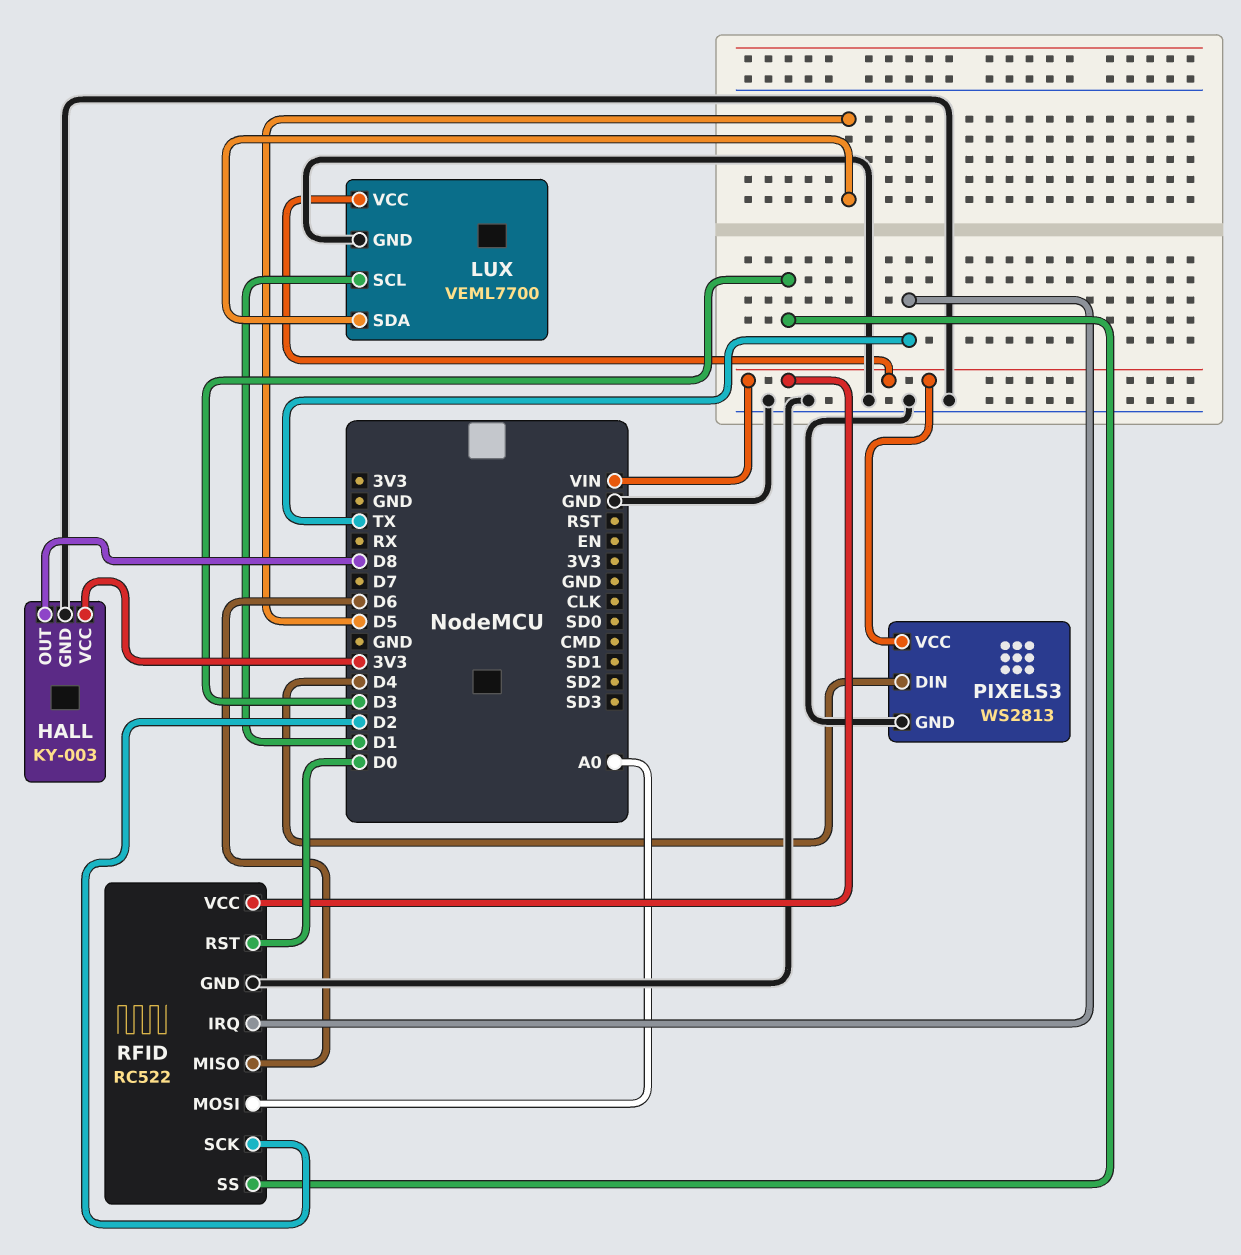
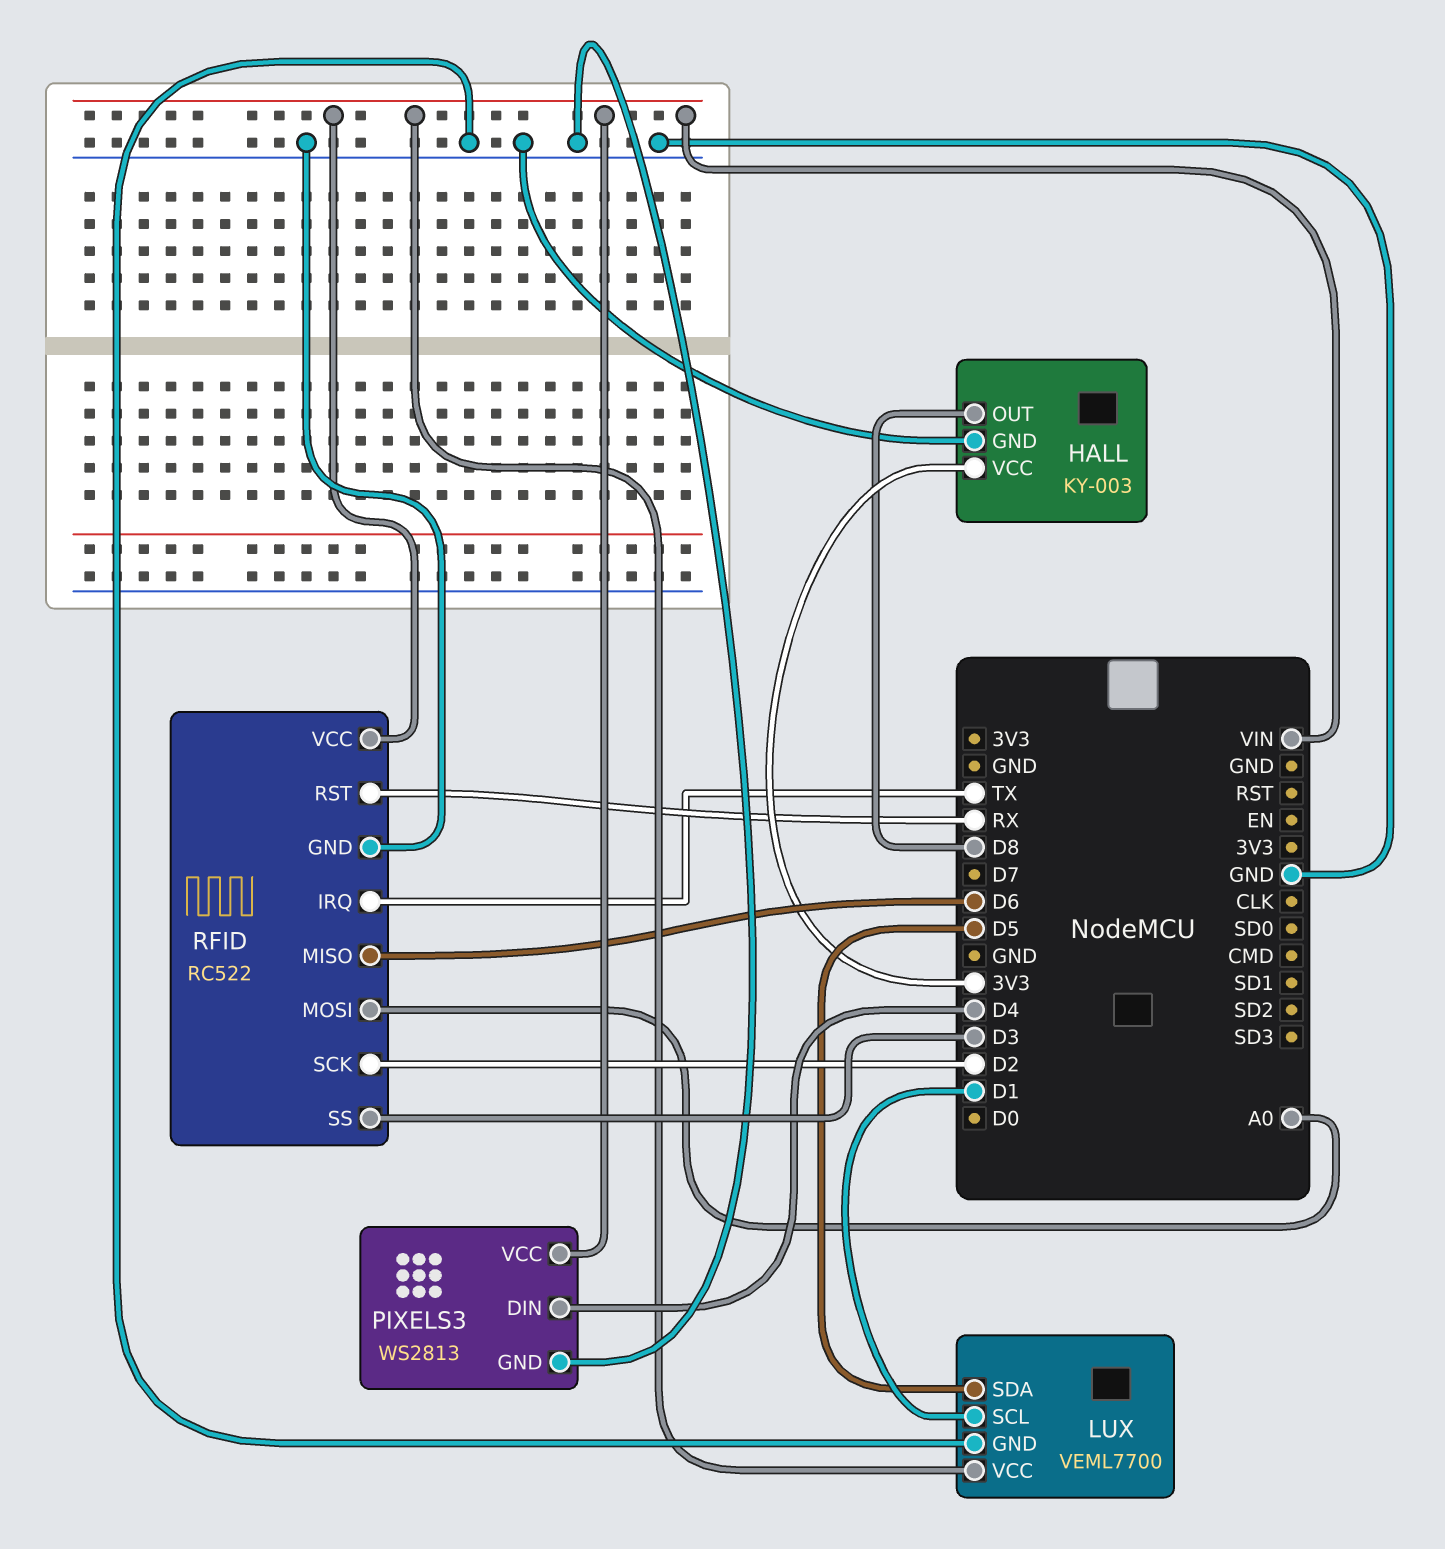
RFID pin RST: D0 -> RX

